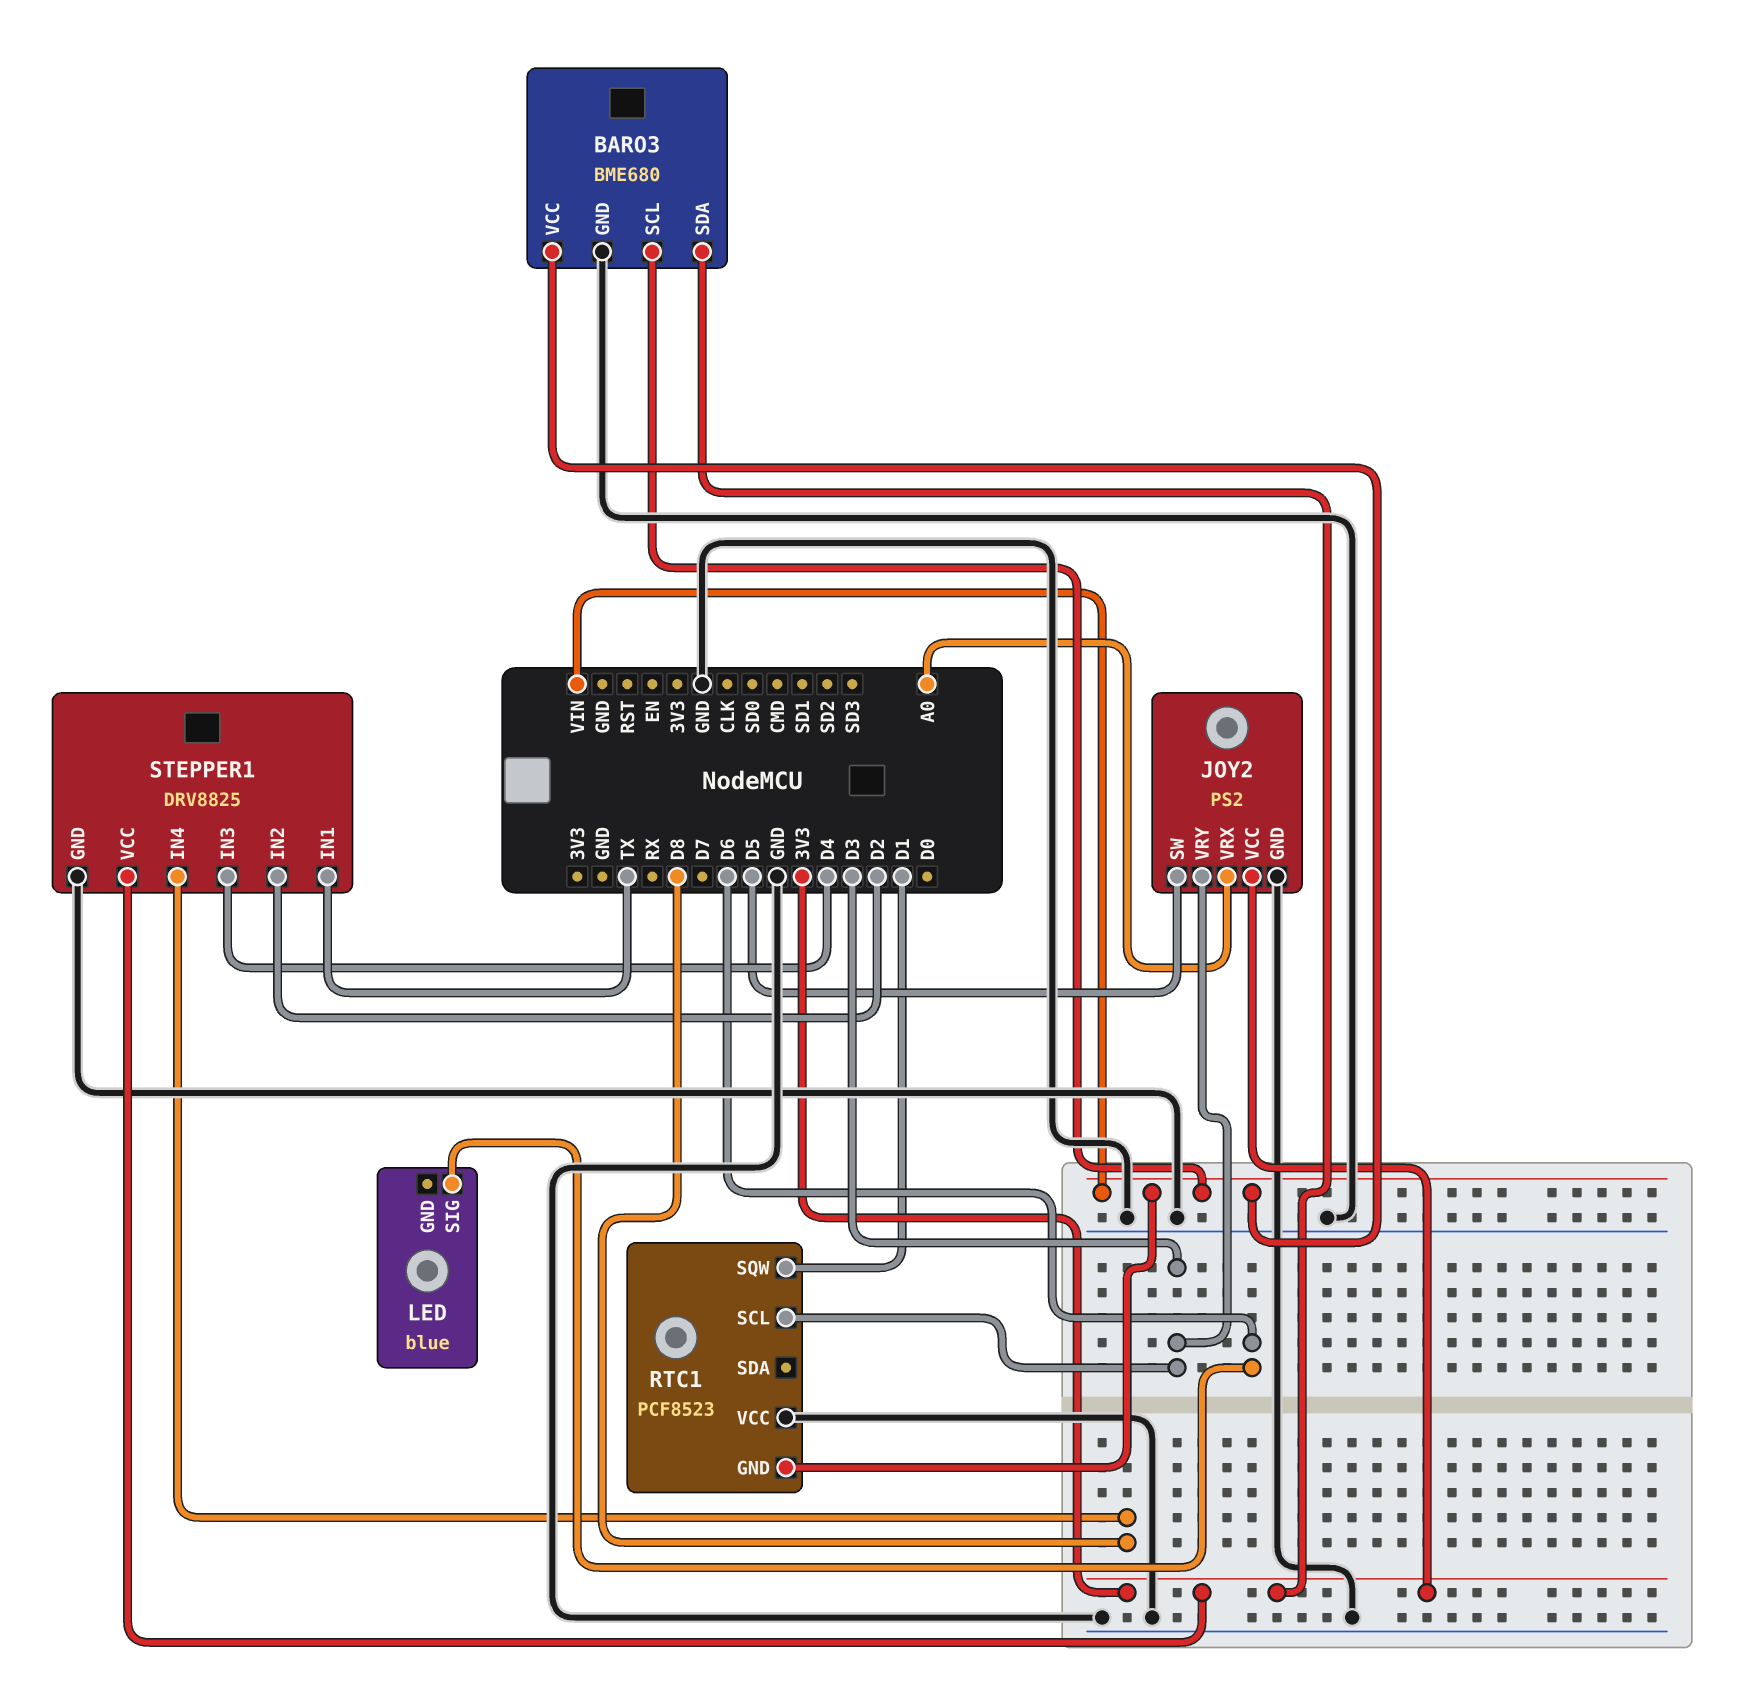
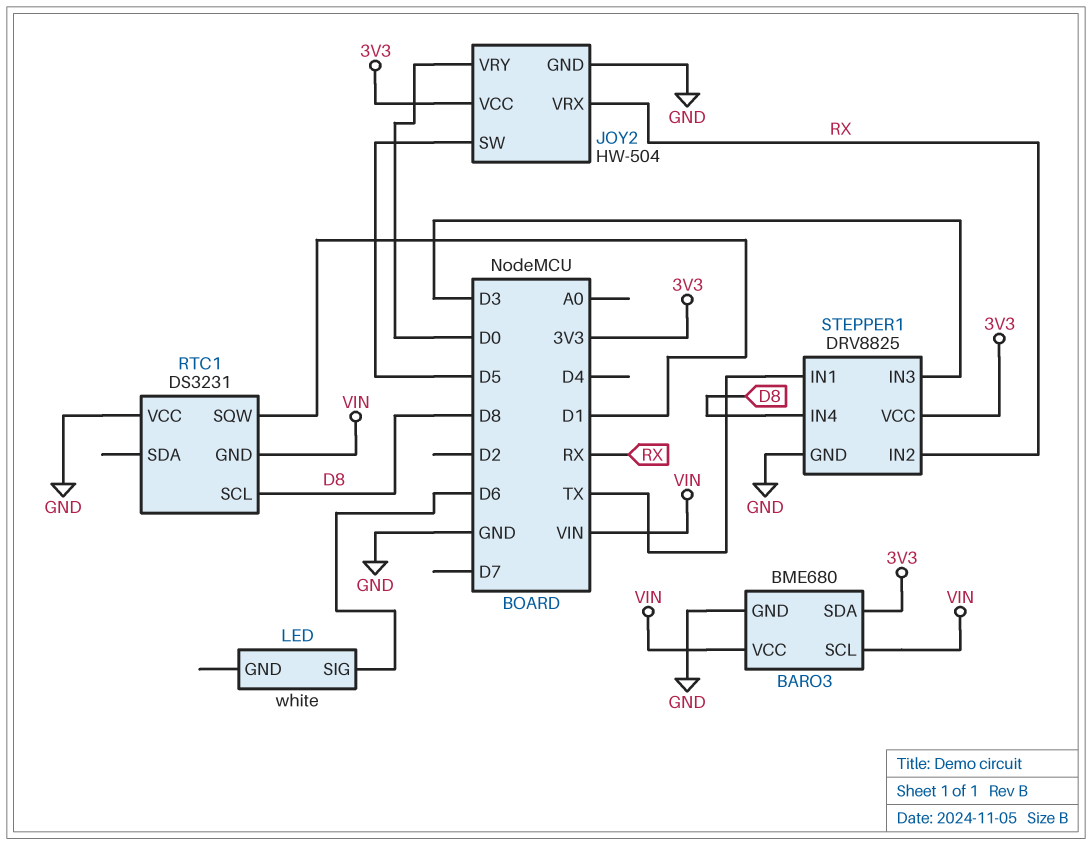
JOY2: PS2 -> HW-504
JOY2 pin VRX: A0 -> RX
JOY2 pin VRY: D3 -> D0
LED: blue -> white
RTC1: PCF8523 -> DS3231
RTC1 pin SCL: D3 -> D8
STEPPER1 pin IN2: D2 -> RX
STEPPER1 pin IN3: D4 -> D3

